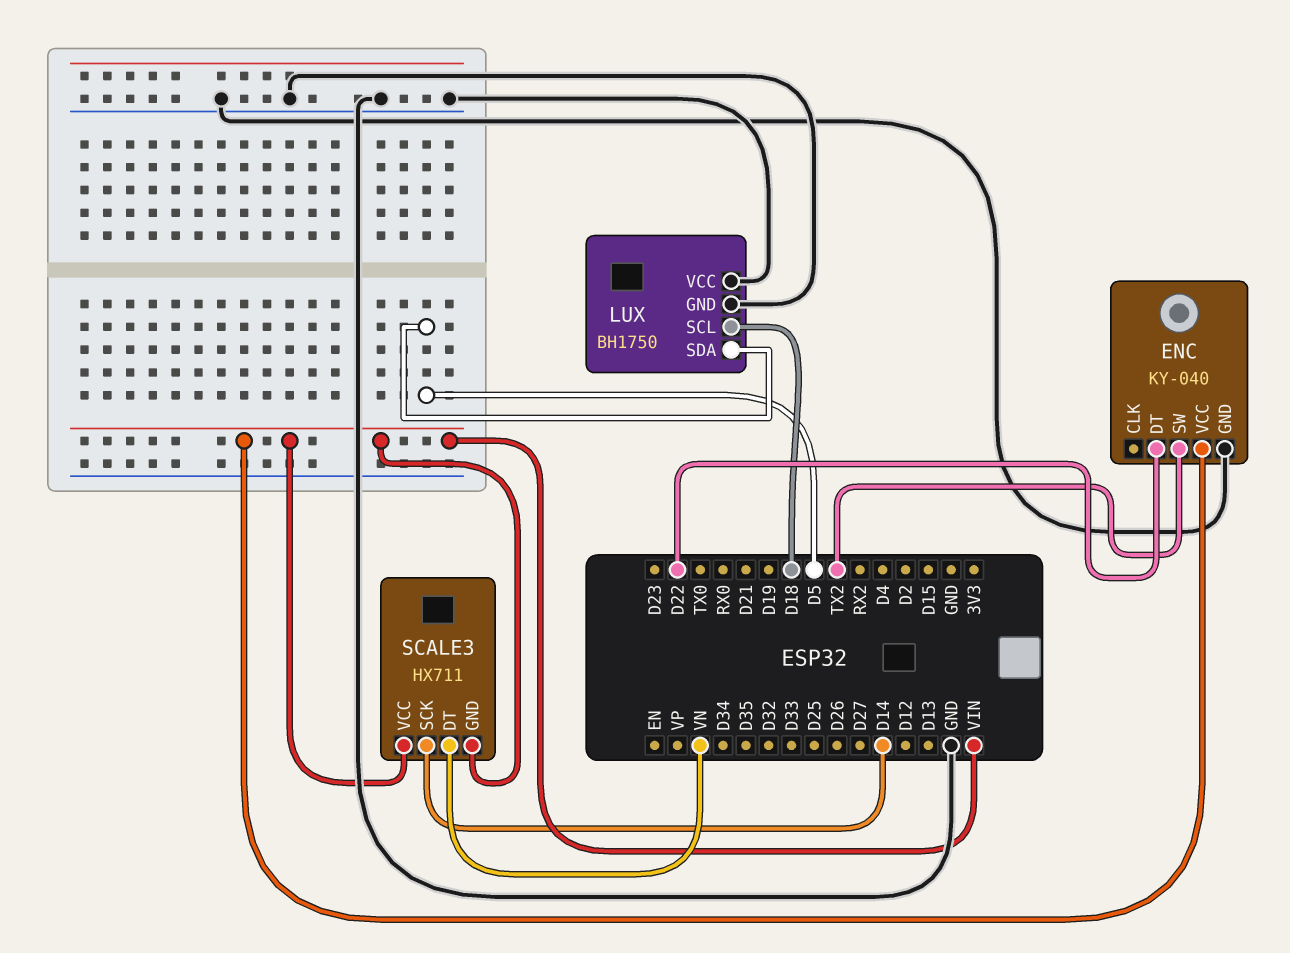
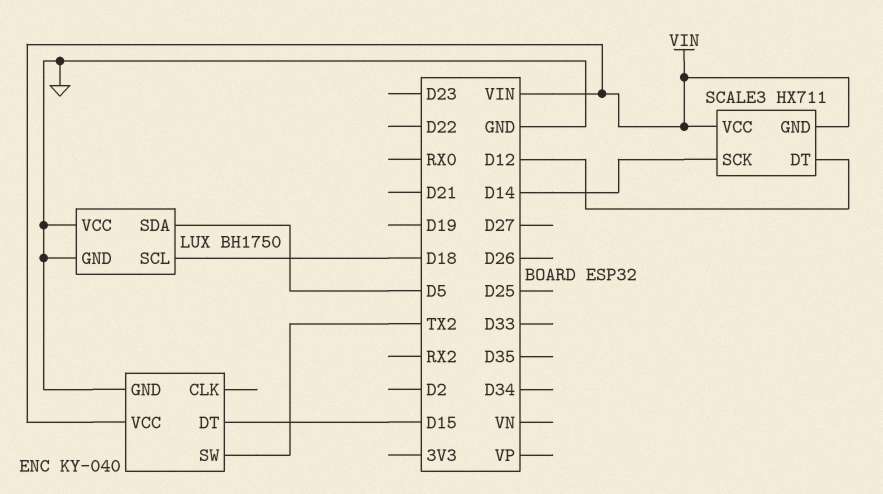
ENC pin DT: D22 -> D15
SCALE3 pin DT: VN -> D12

